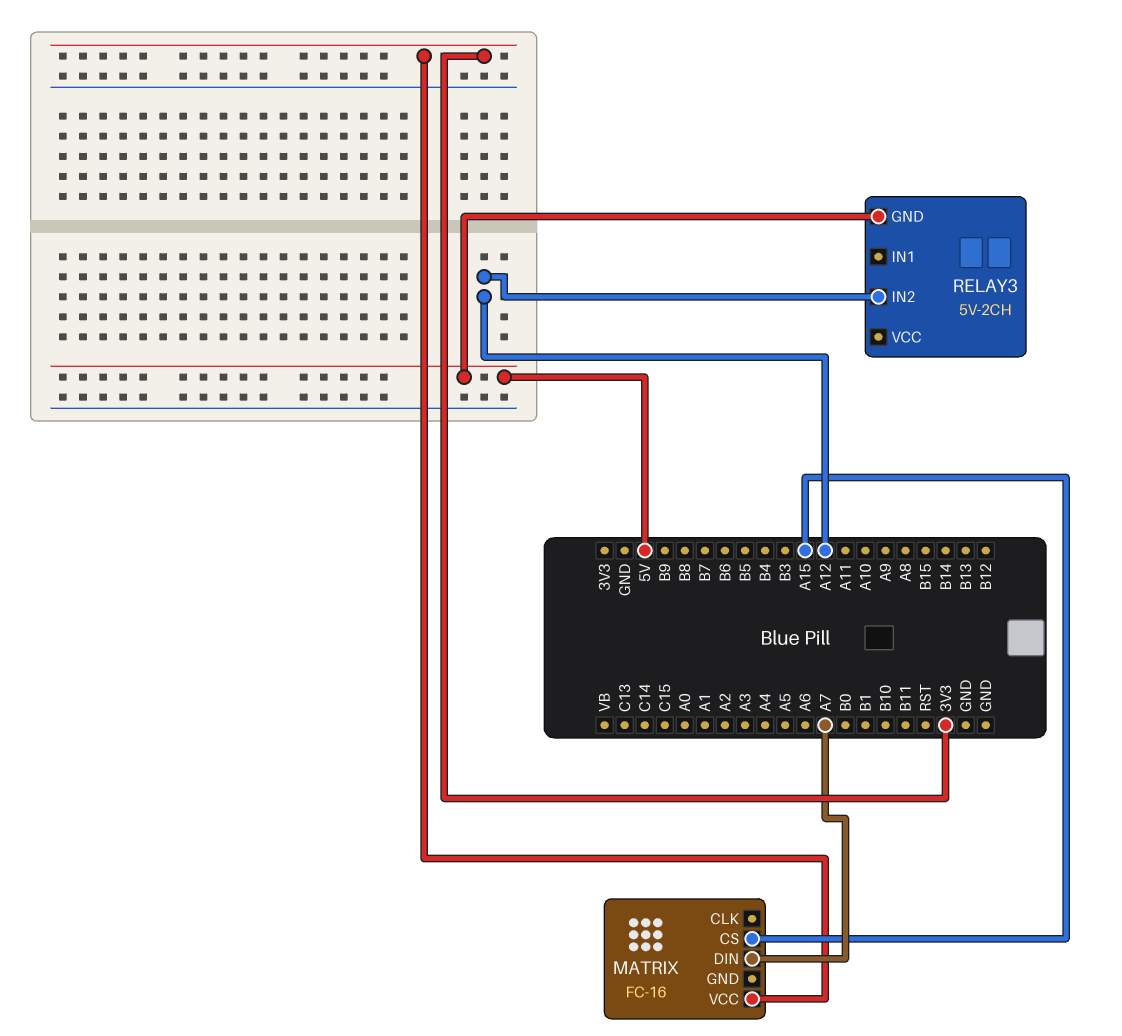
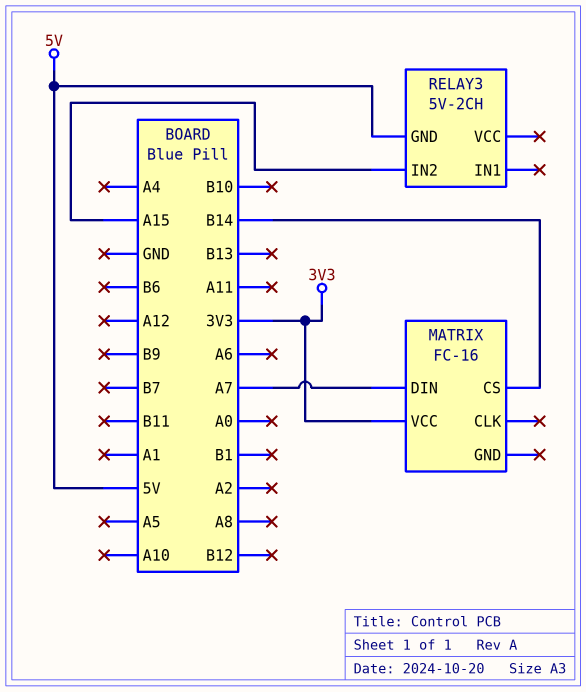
MATRIX pin CS: A15 -> B14
RELAY3 pin IN2: A12 -> A15

